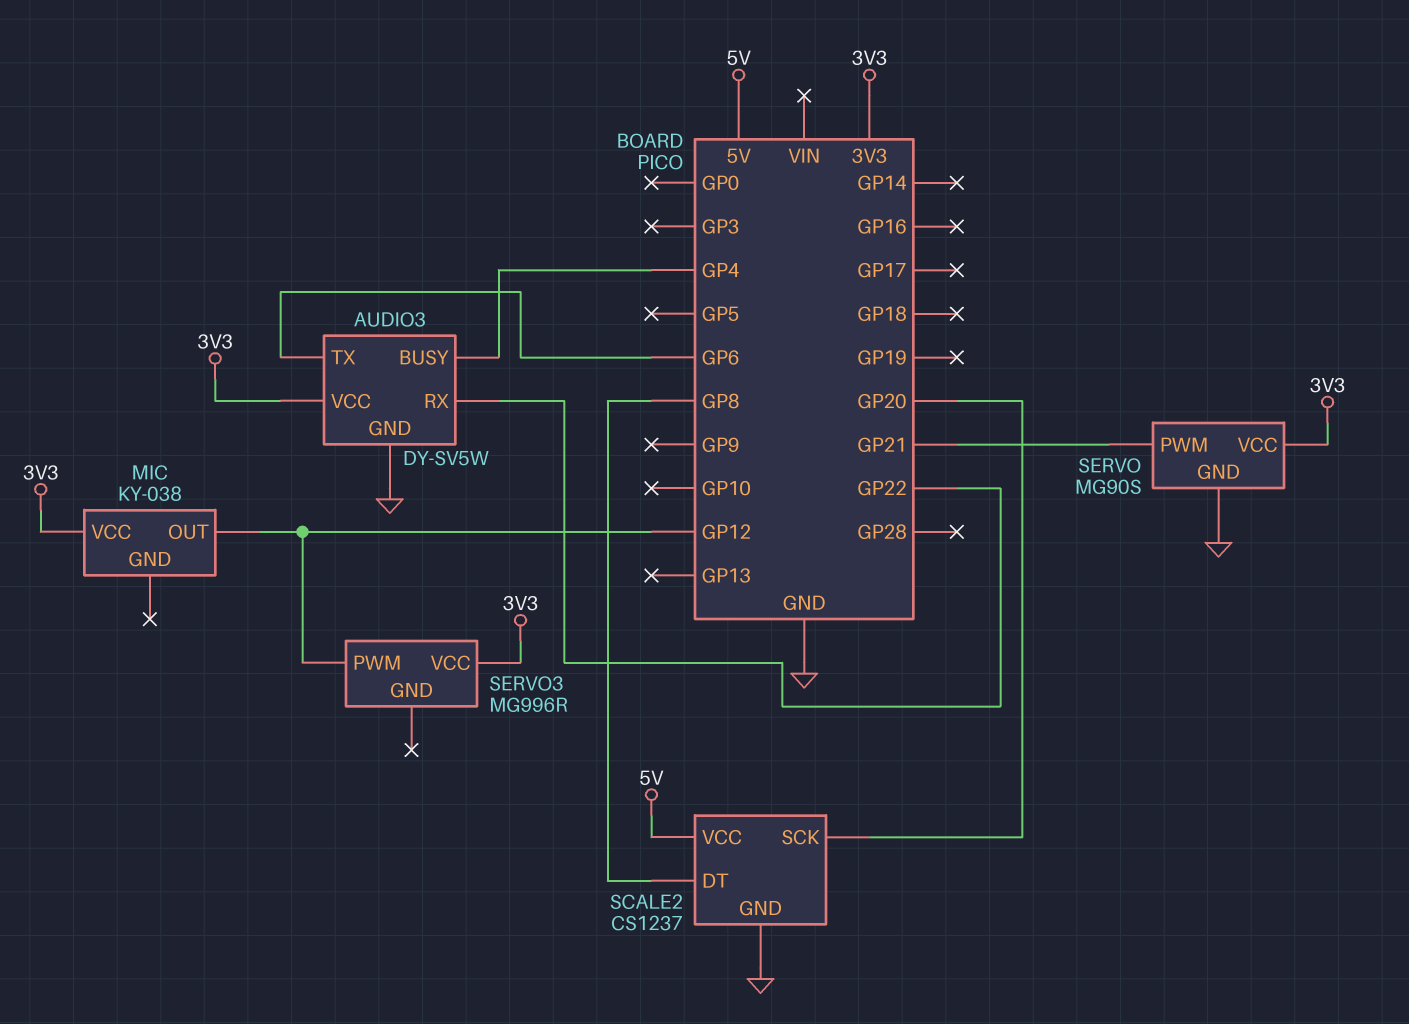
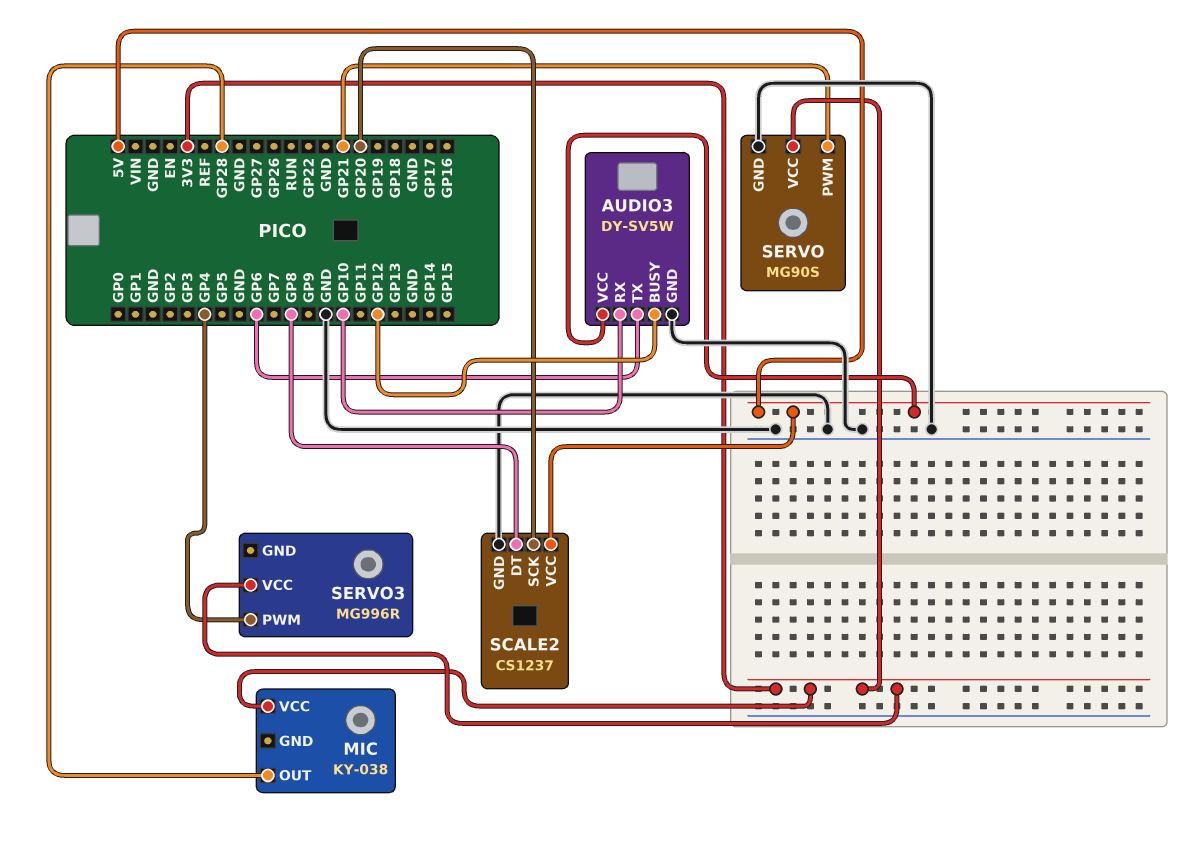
AUDIO3 pin BUSY: GP4 -> GP12
AUDIO3 pin RX: GP22 -> GP10
AUDIO3 pin VCC: 3V3 -> 5V
MIC pin OUT: GP12 -> GP28
SERVO3 pin PWM: GP12 -> GP4

